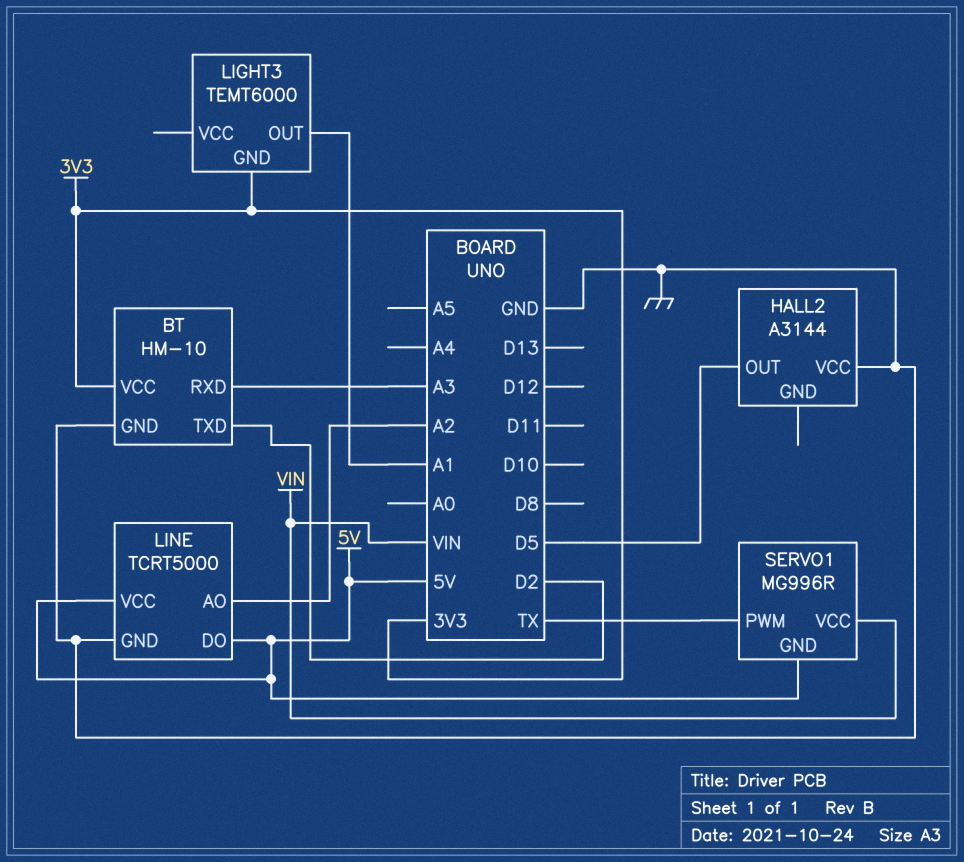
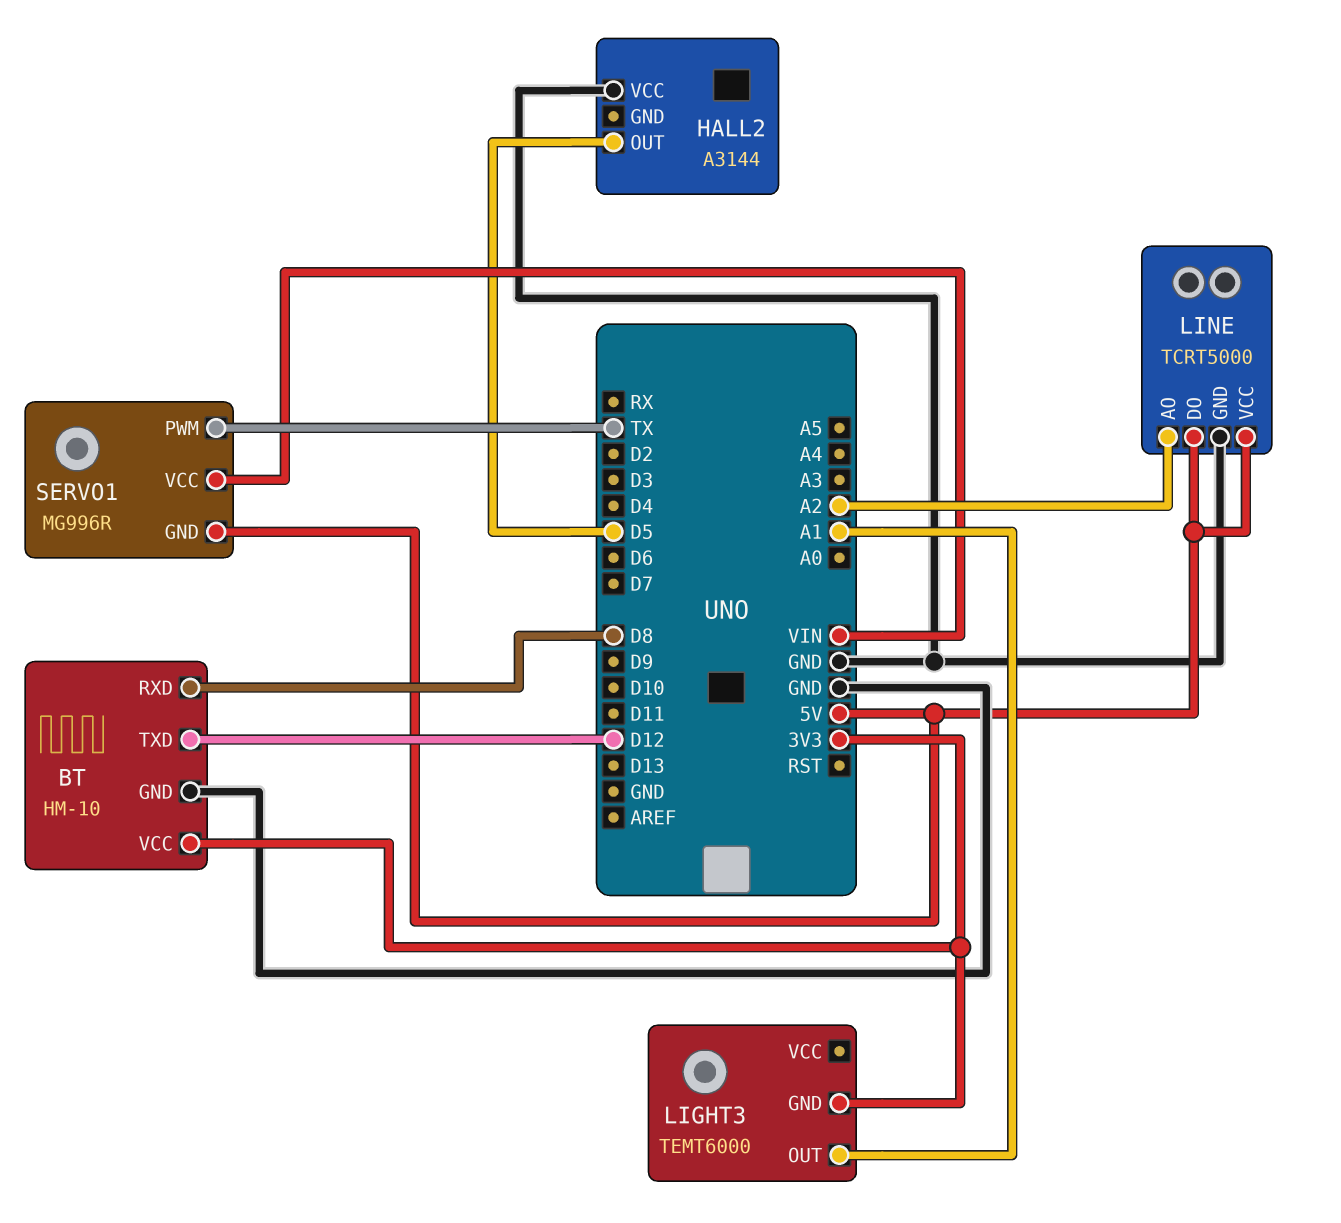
BT pin RXD: A3 -> D8
BT pin TXD: D2 -> D12

